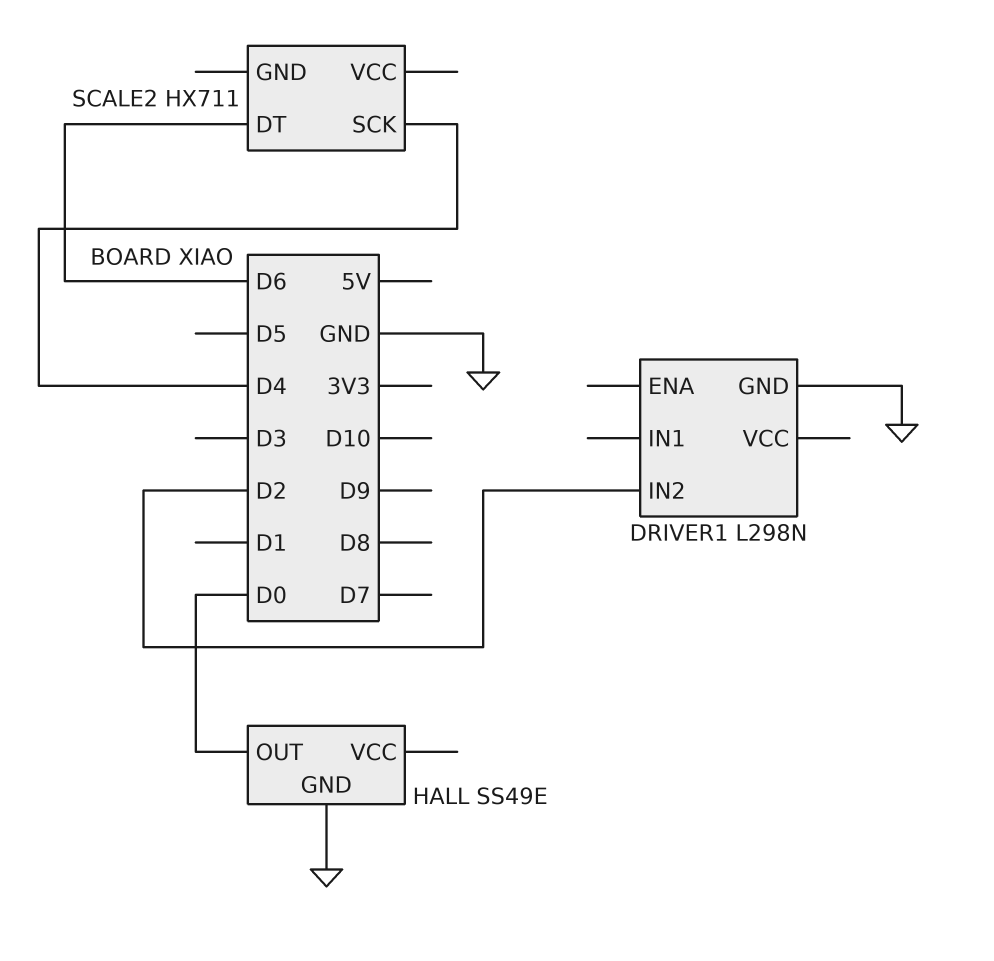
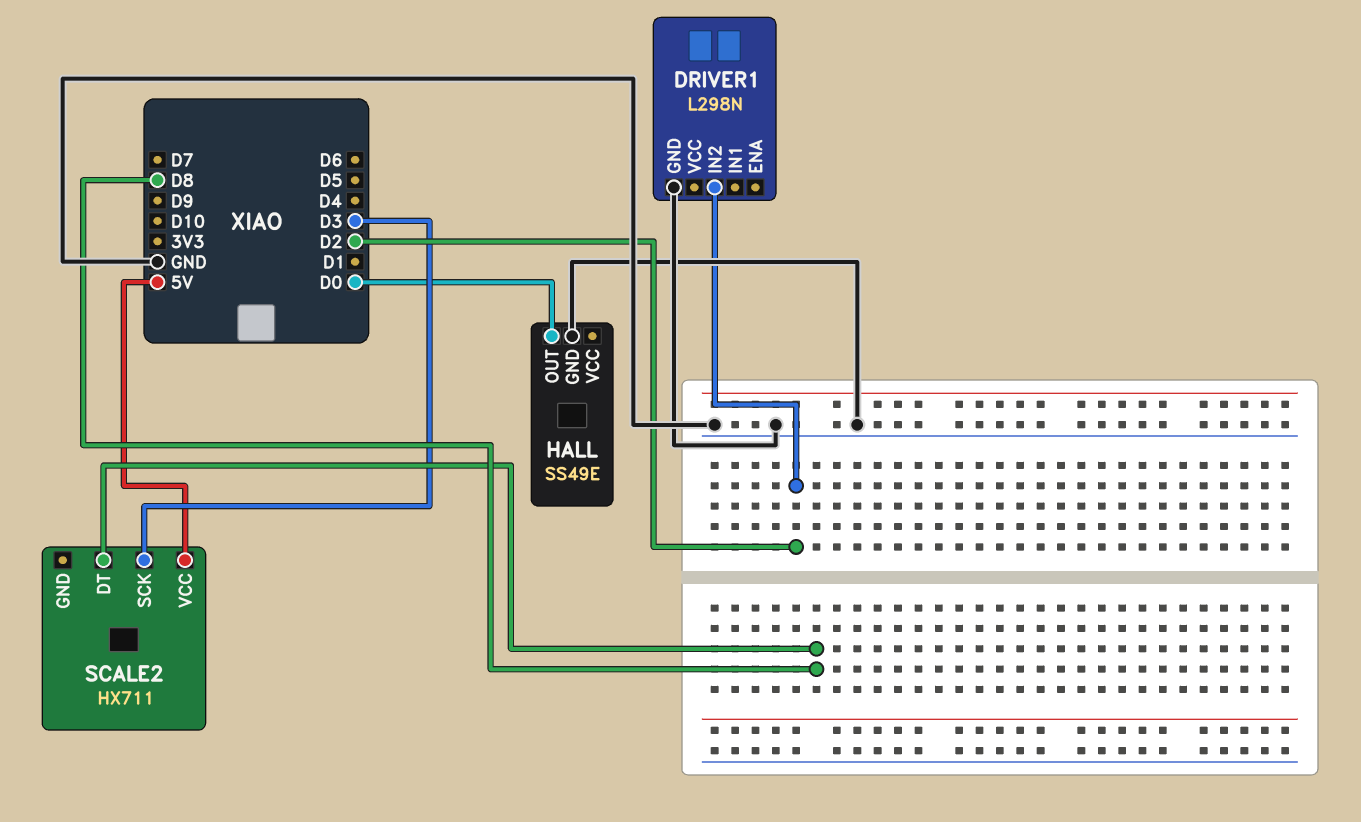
SCALE2 pin DT: D6 -> D8
SCALE2 pin SCK: D4 -> D3
SCALE2 pin VCC: none -> 5V

